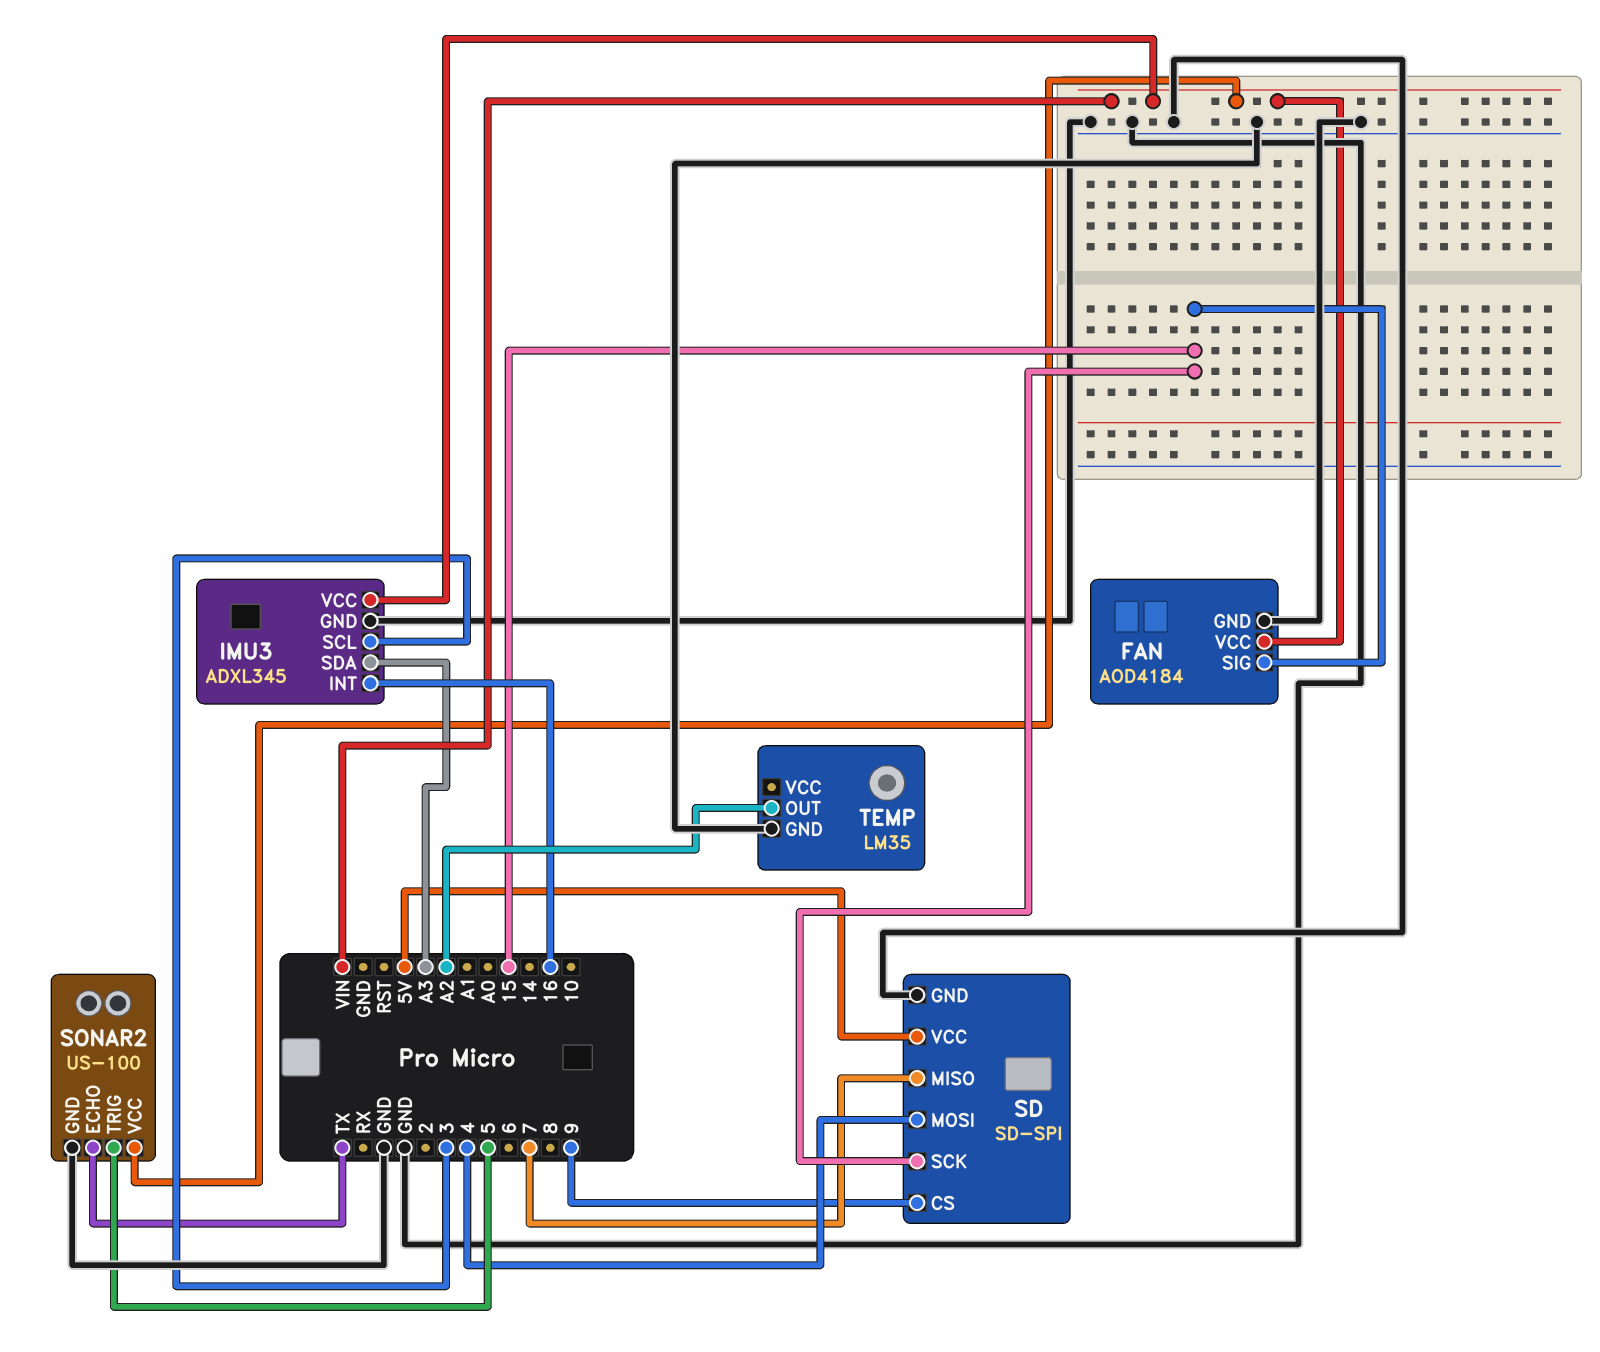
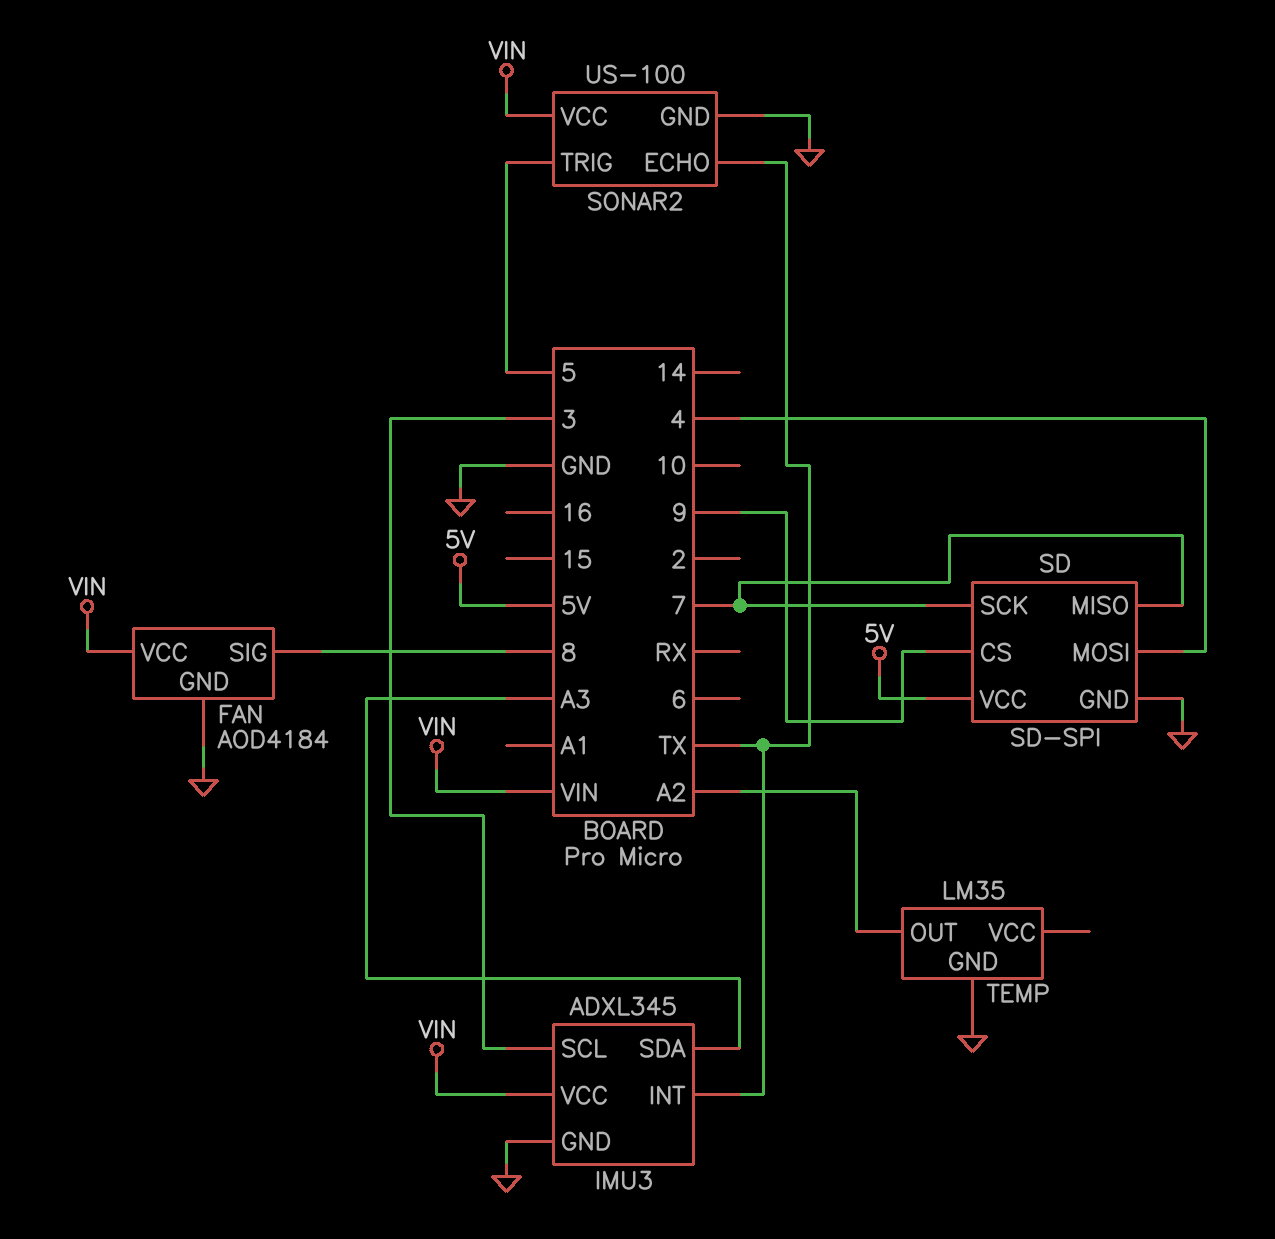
FAN pin SIG: 15 -> 8
IMU3 pin INT: 16 -> TX
SD pin SCK: 15 -> 7

